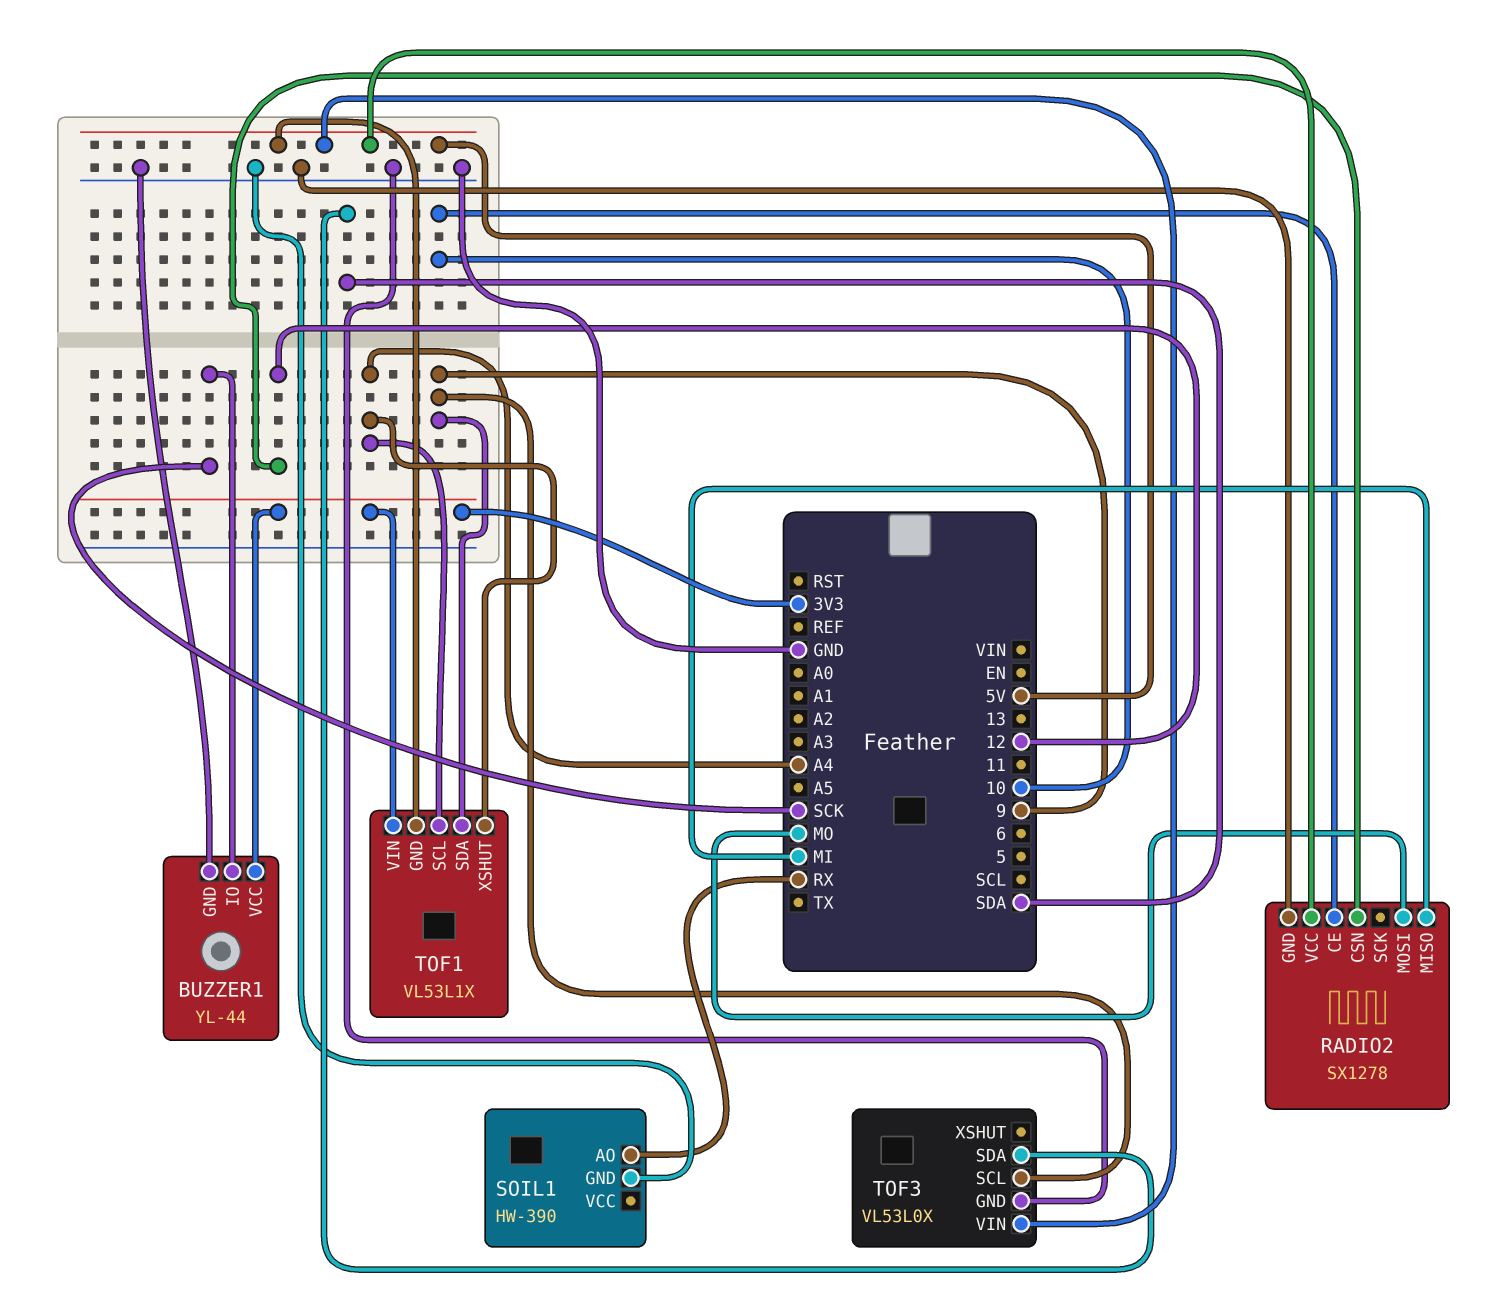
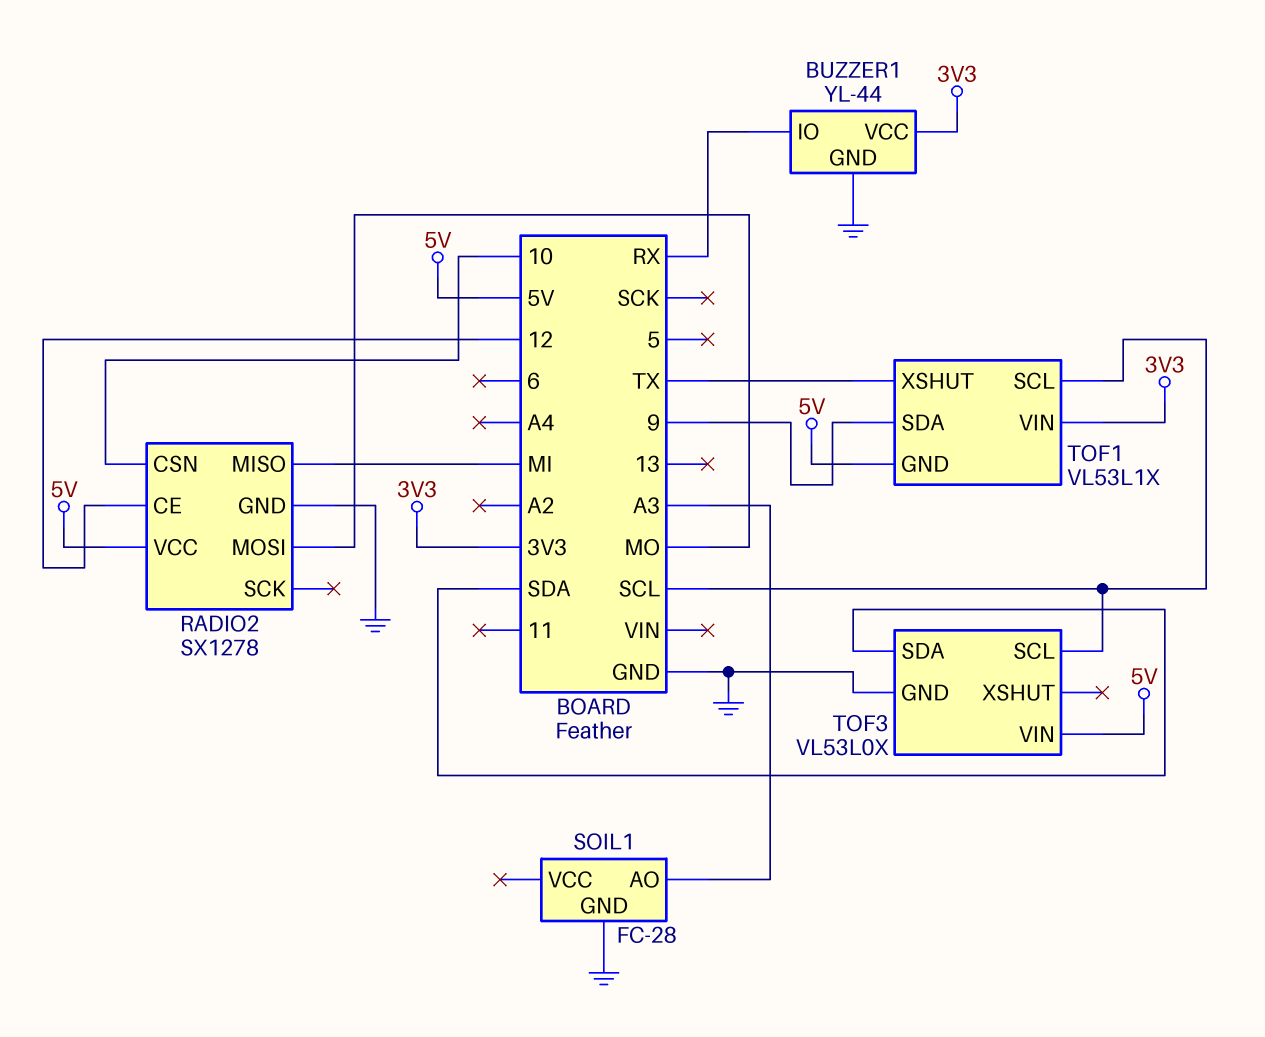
BUZZER1 pin IO: SCK -> RX
RADIO2 pin CE: 10 -> 12
RADIO2 pin CSN: 12 -> 10
SOIL1: HW-390 -> FC-28
SOIL1 pin AO: RX -> A3
TOF1 pin SCL: A4 -> SCL
TOF1 pin XSHUT: A4 -> TX
TOF3 pin SCL: 9 -> SCL

